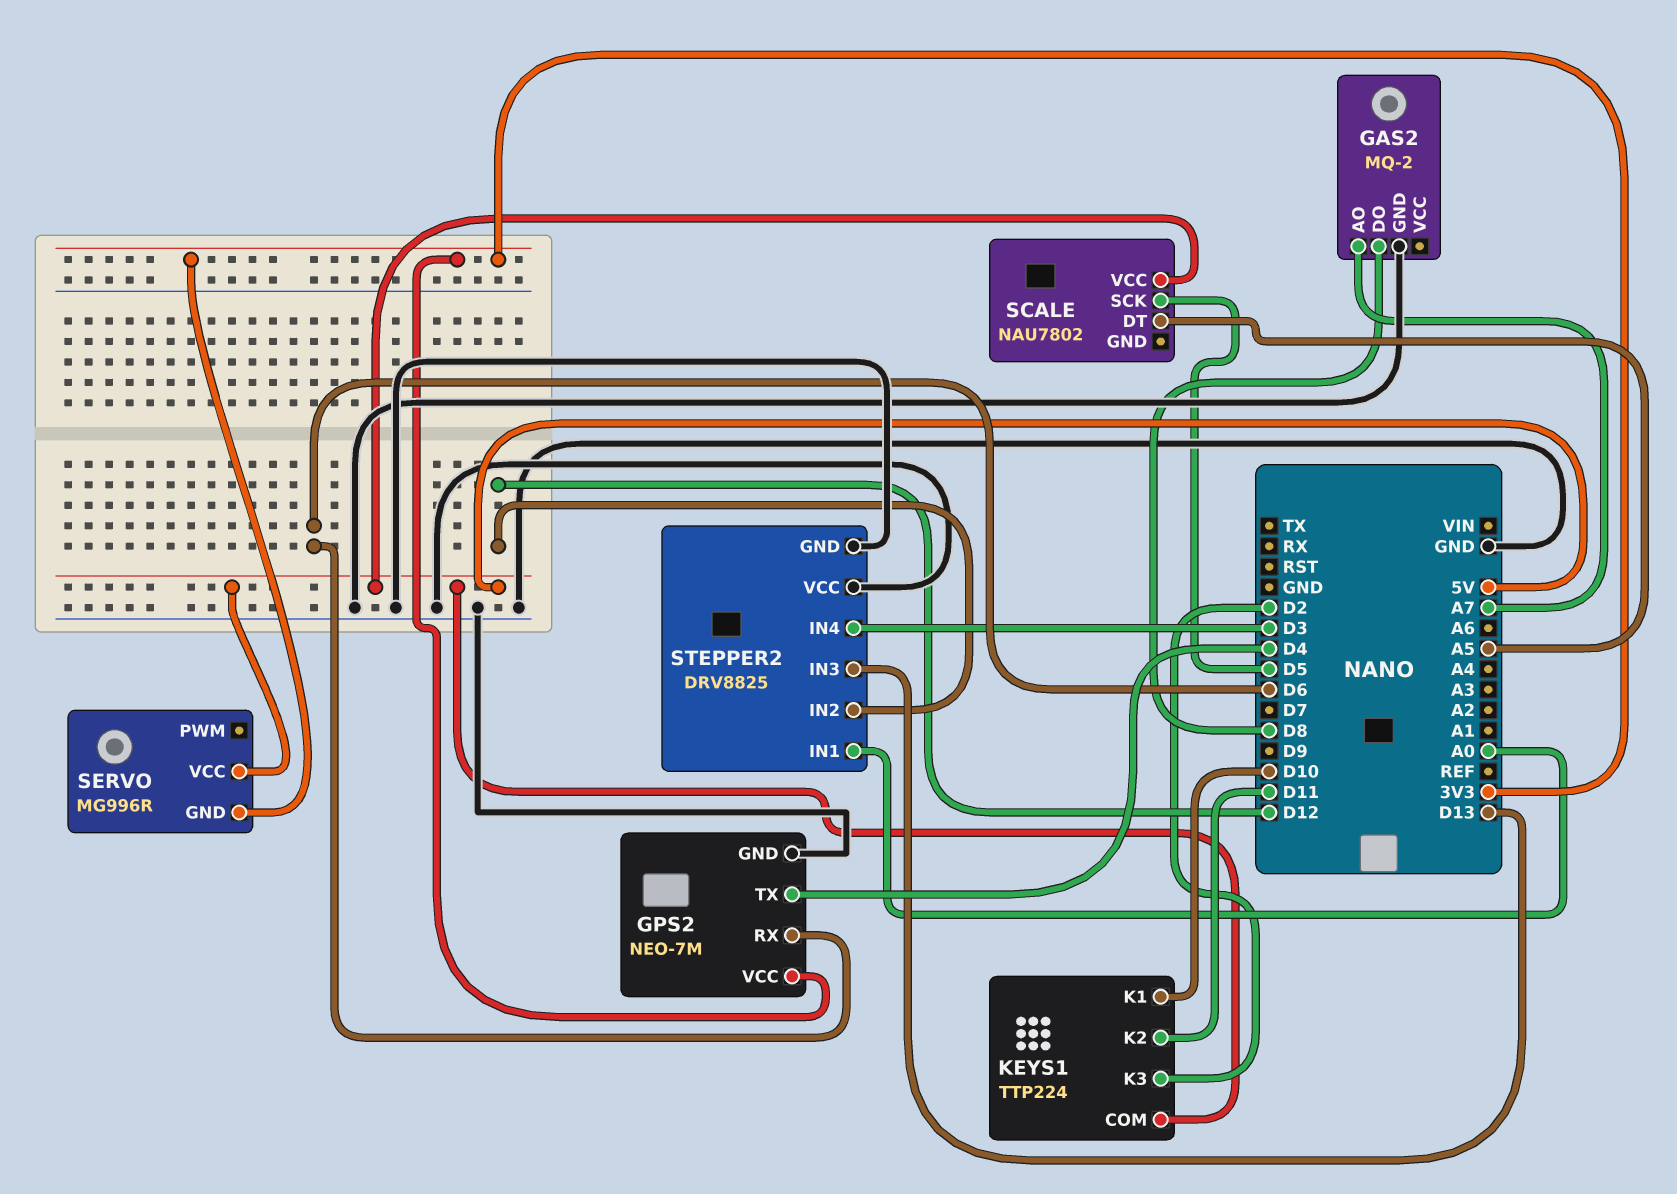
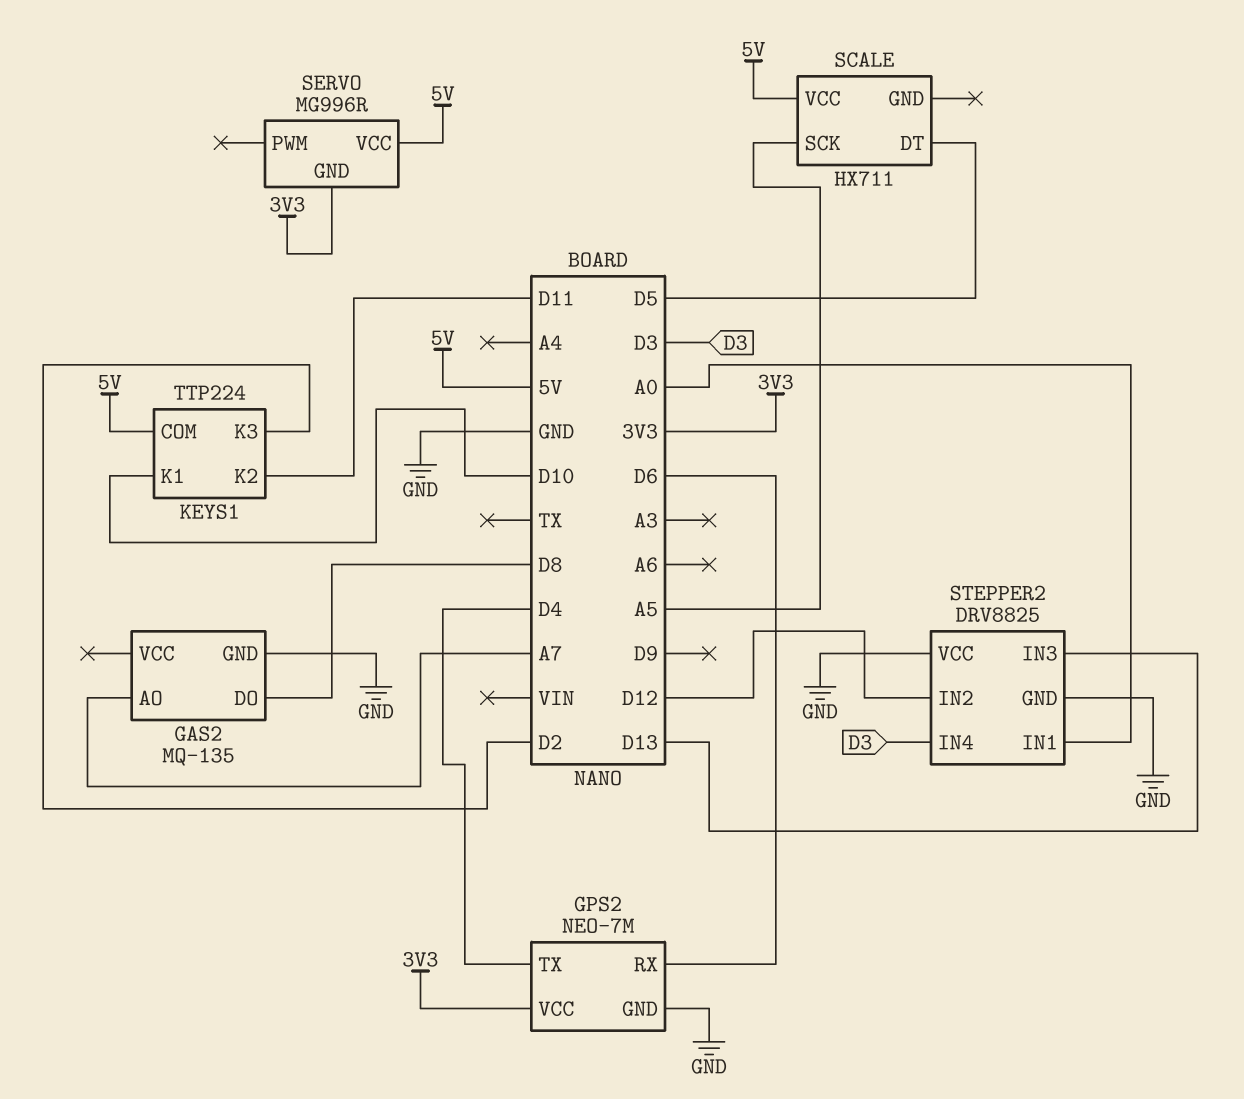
GAS2: MQ-2 -> MQ-135
SCALE: NAU7802 -> HX711
SCALE pin DT: A5 -> D5
SCALE pin SCK: D5 -> A5

